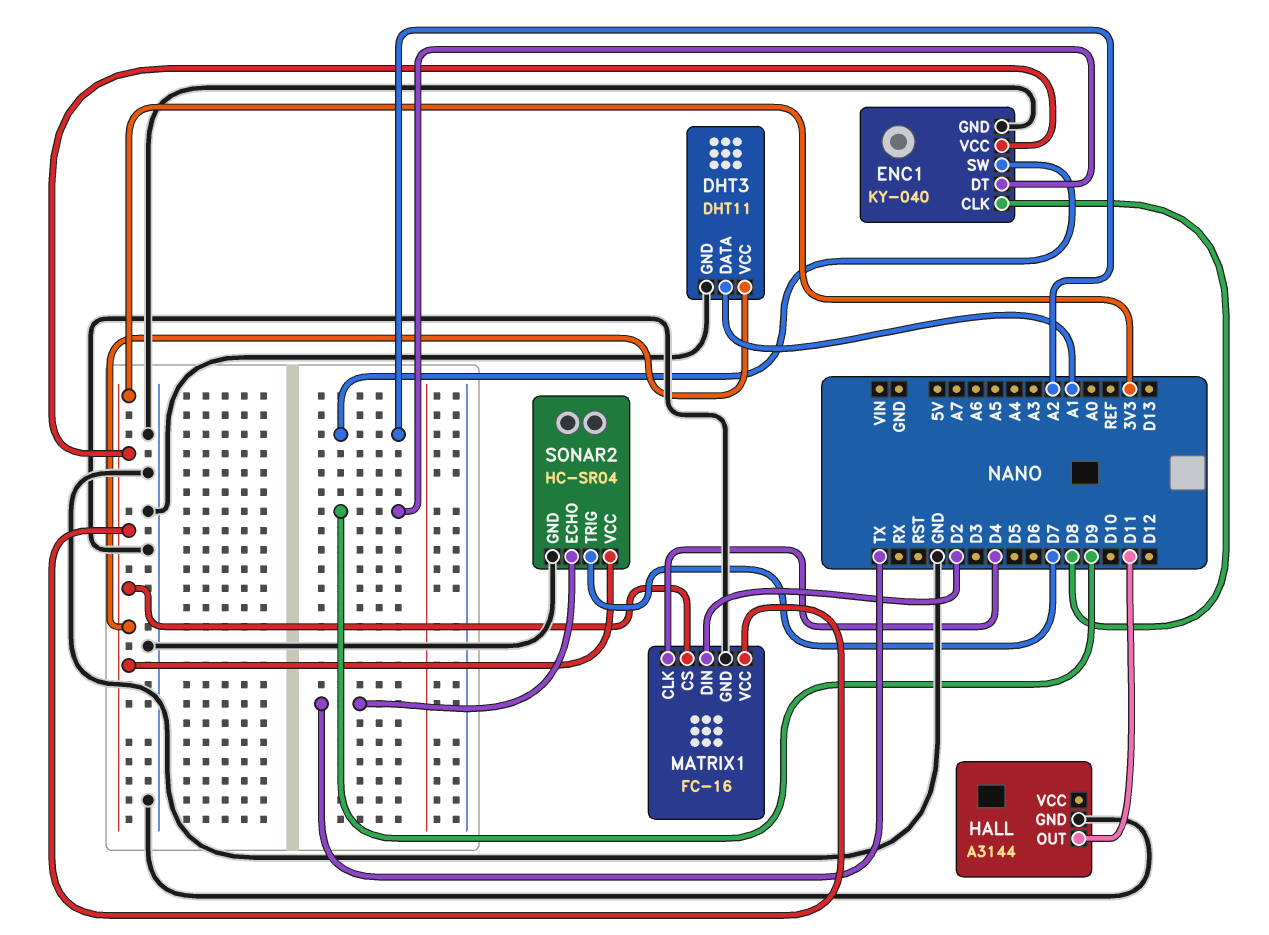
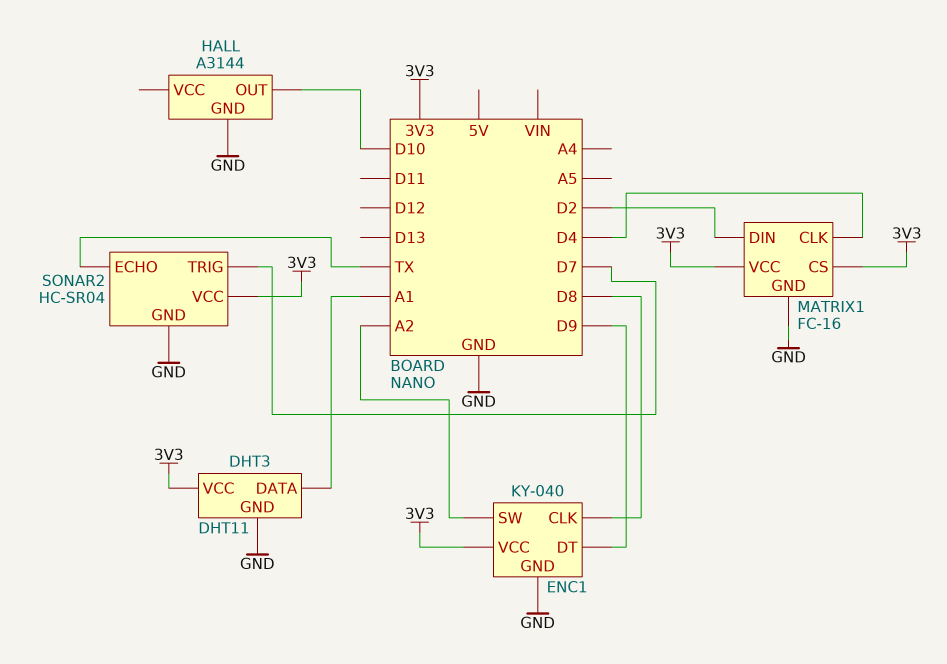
HALL pin OUT: D11 -> D10

